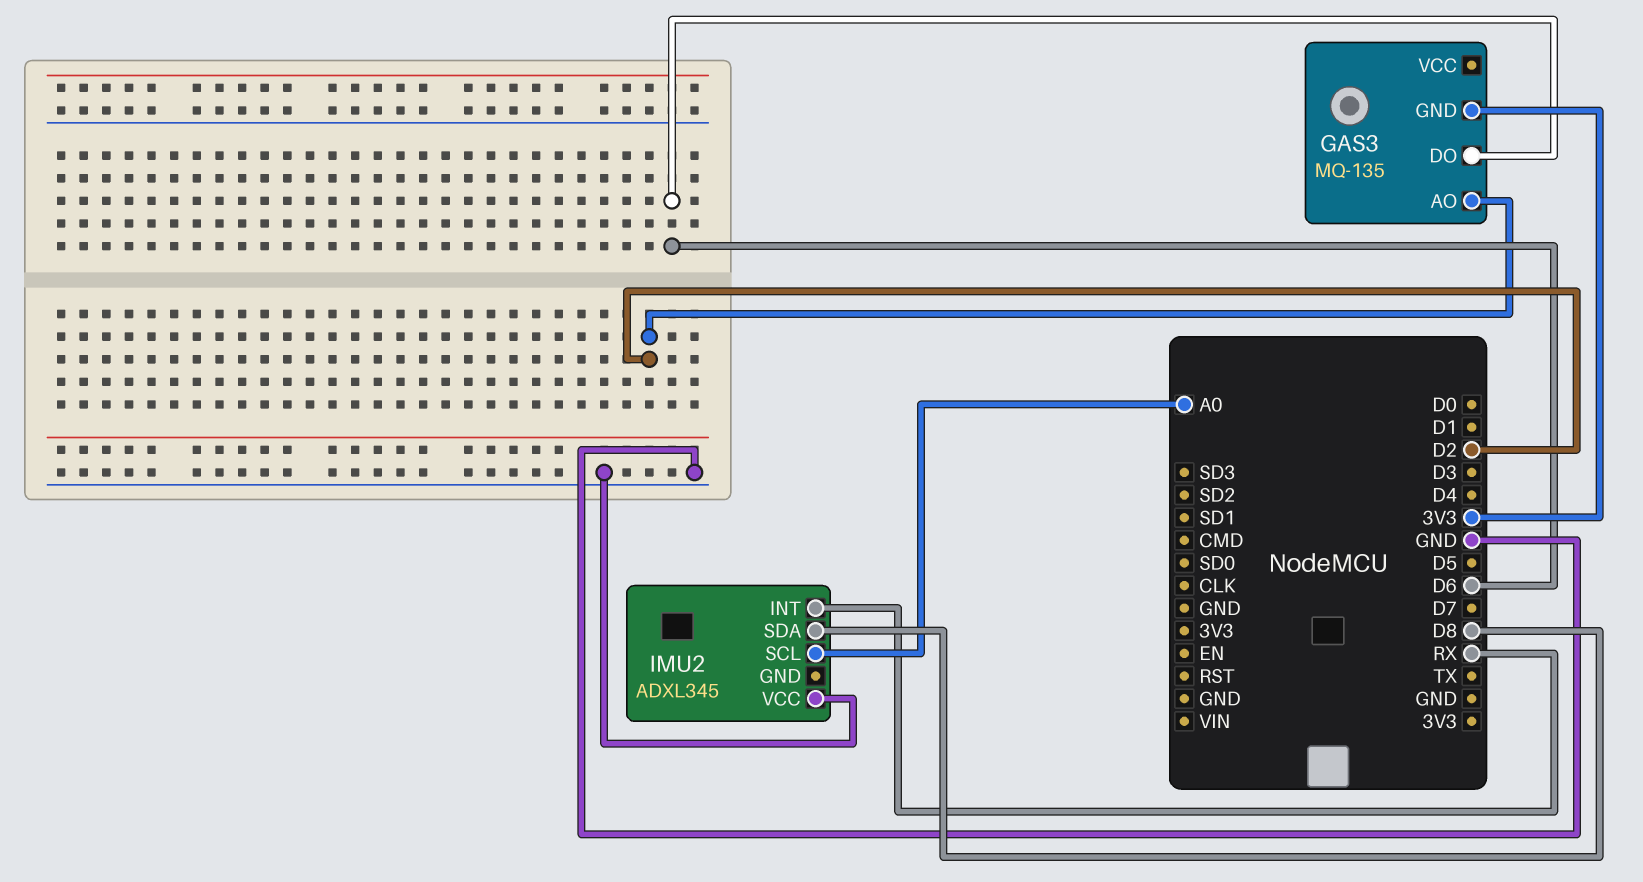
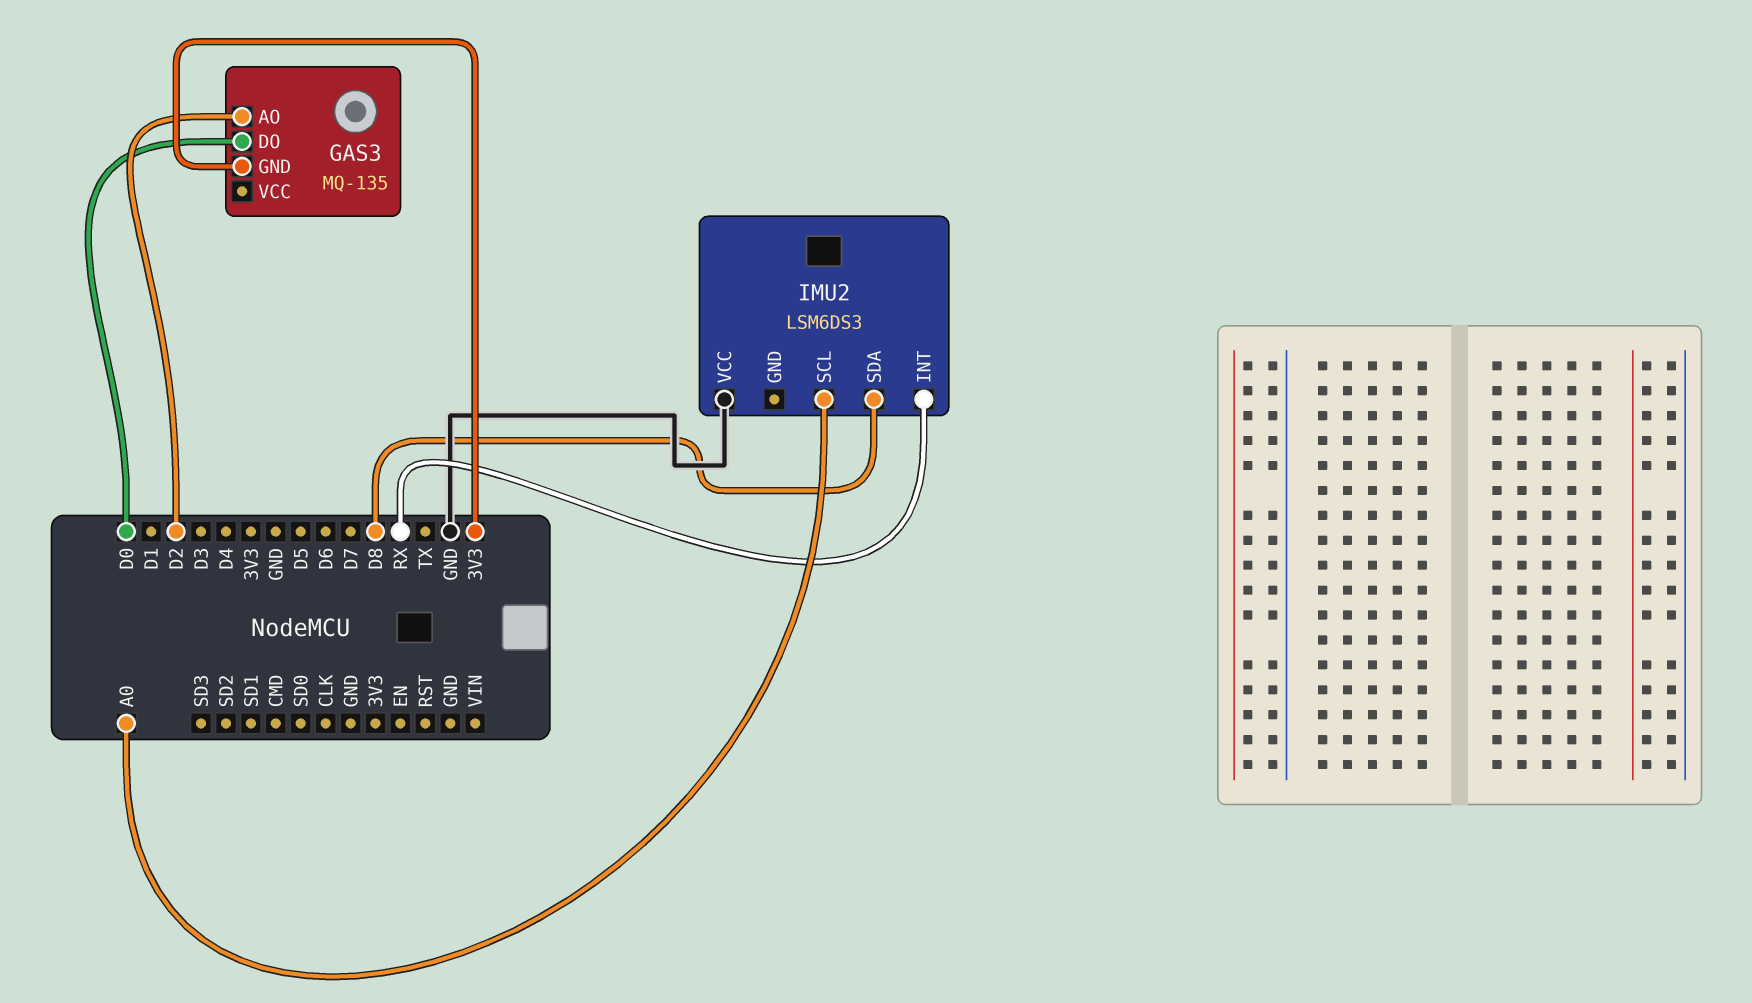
GAS3 pin DO: D6 -> D0
IMU2: ADXL345 -> LSM6DS3

